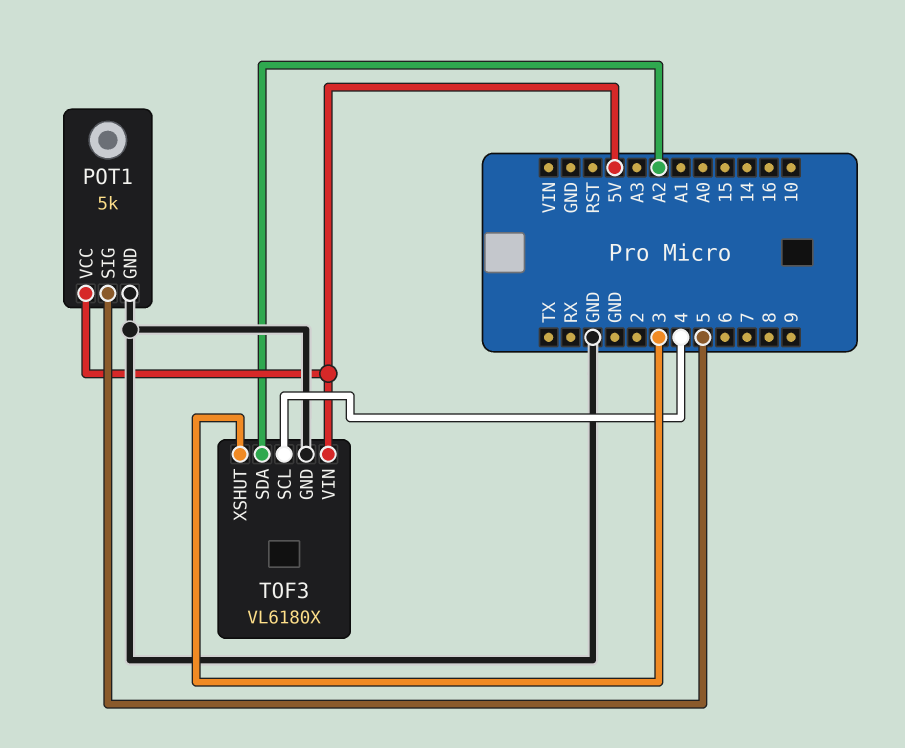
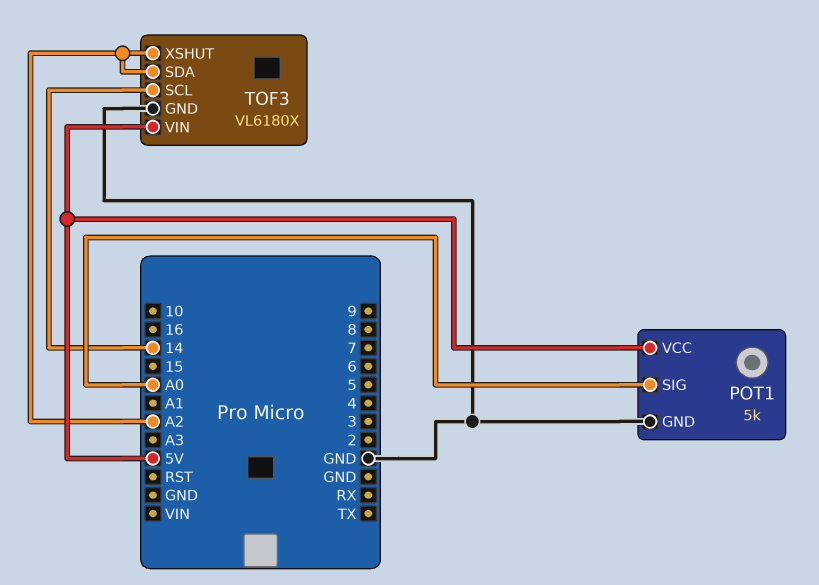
POT1 pin SIG: 5 -> A0
TOF3 pin SCL: 4 -> 14
TOF3 pin XSHUT: 3 -> A2

